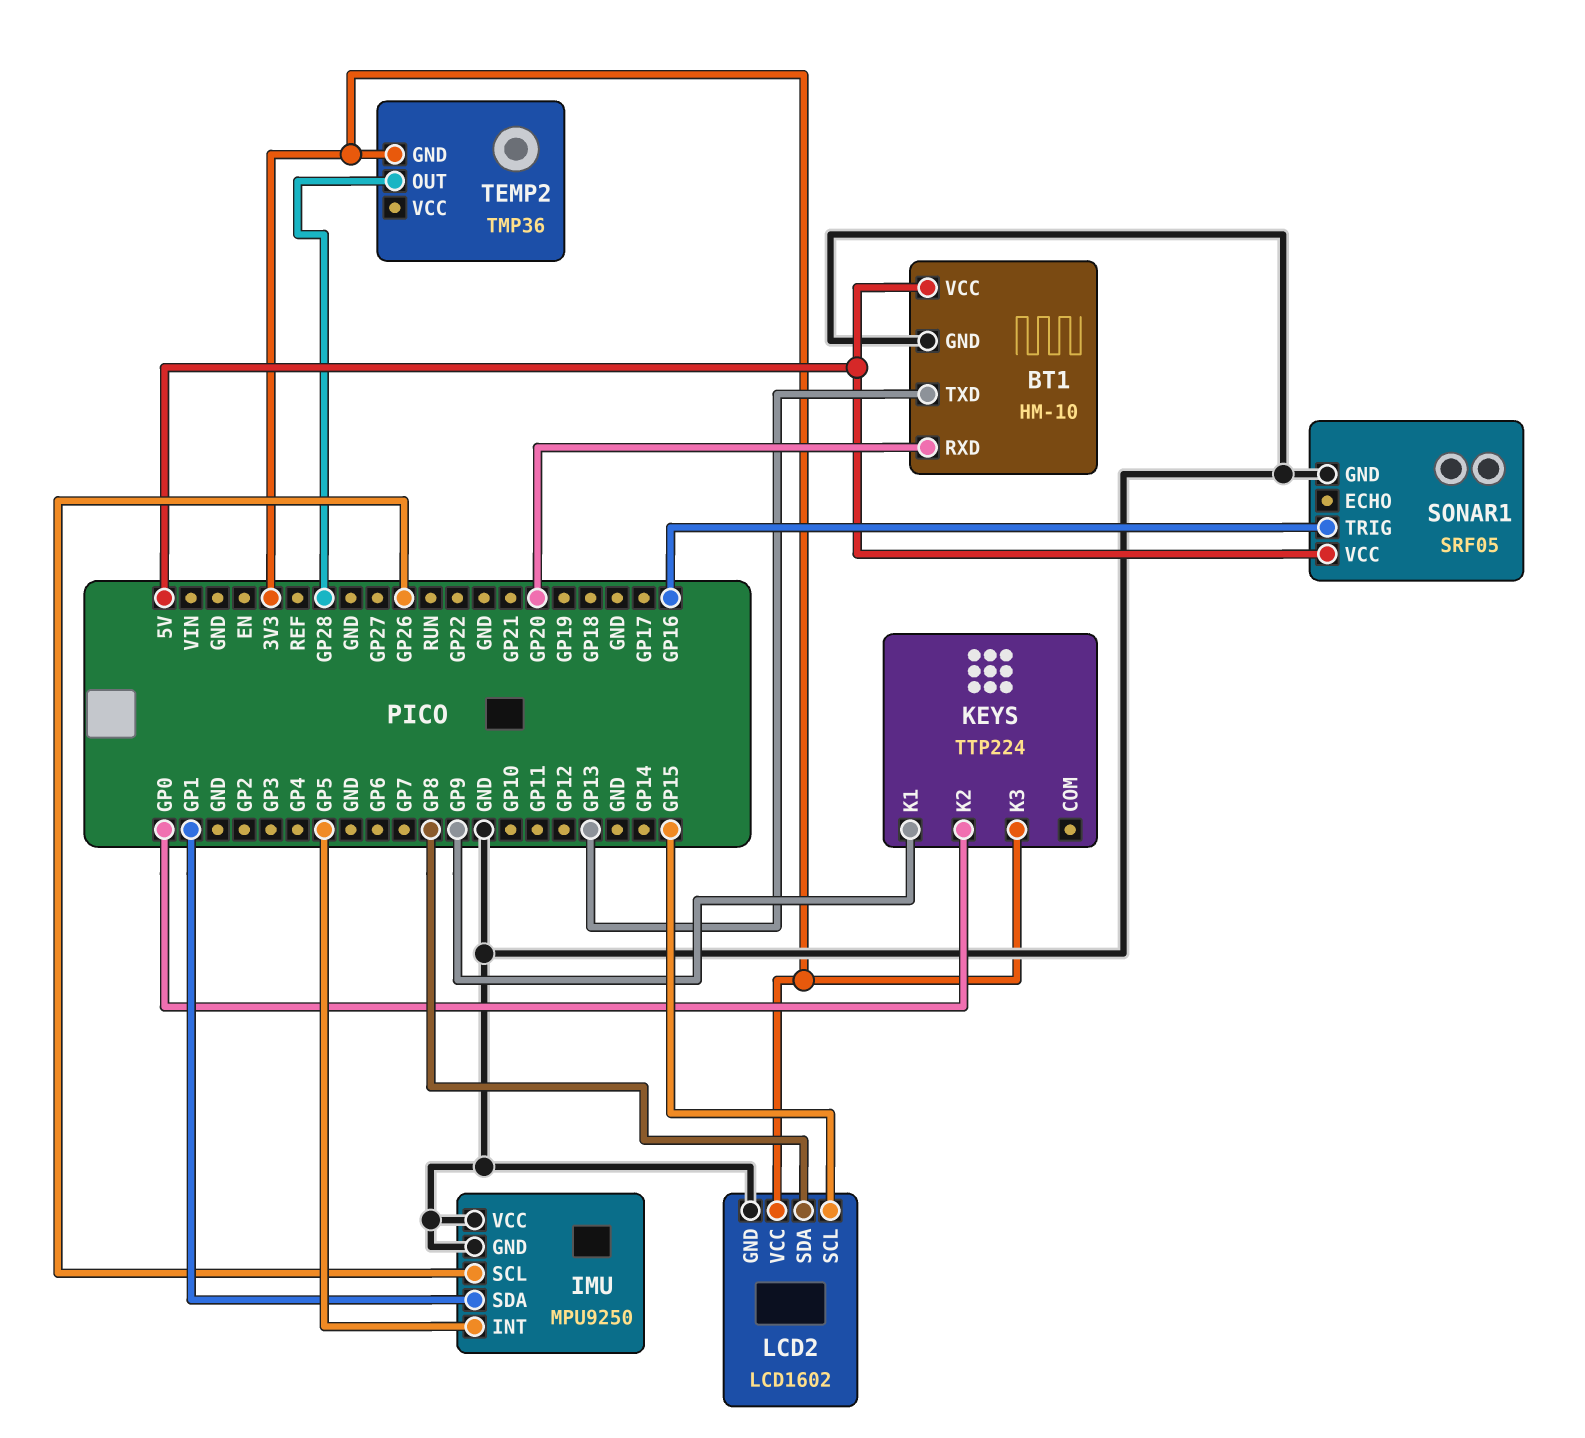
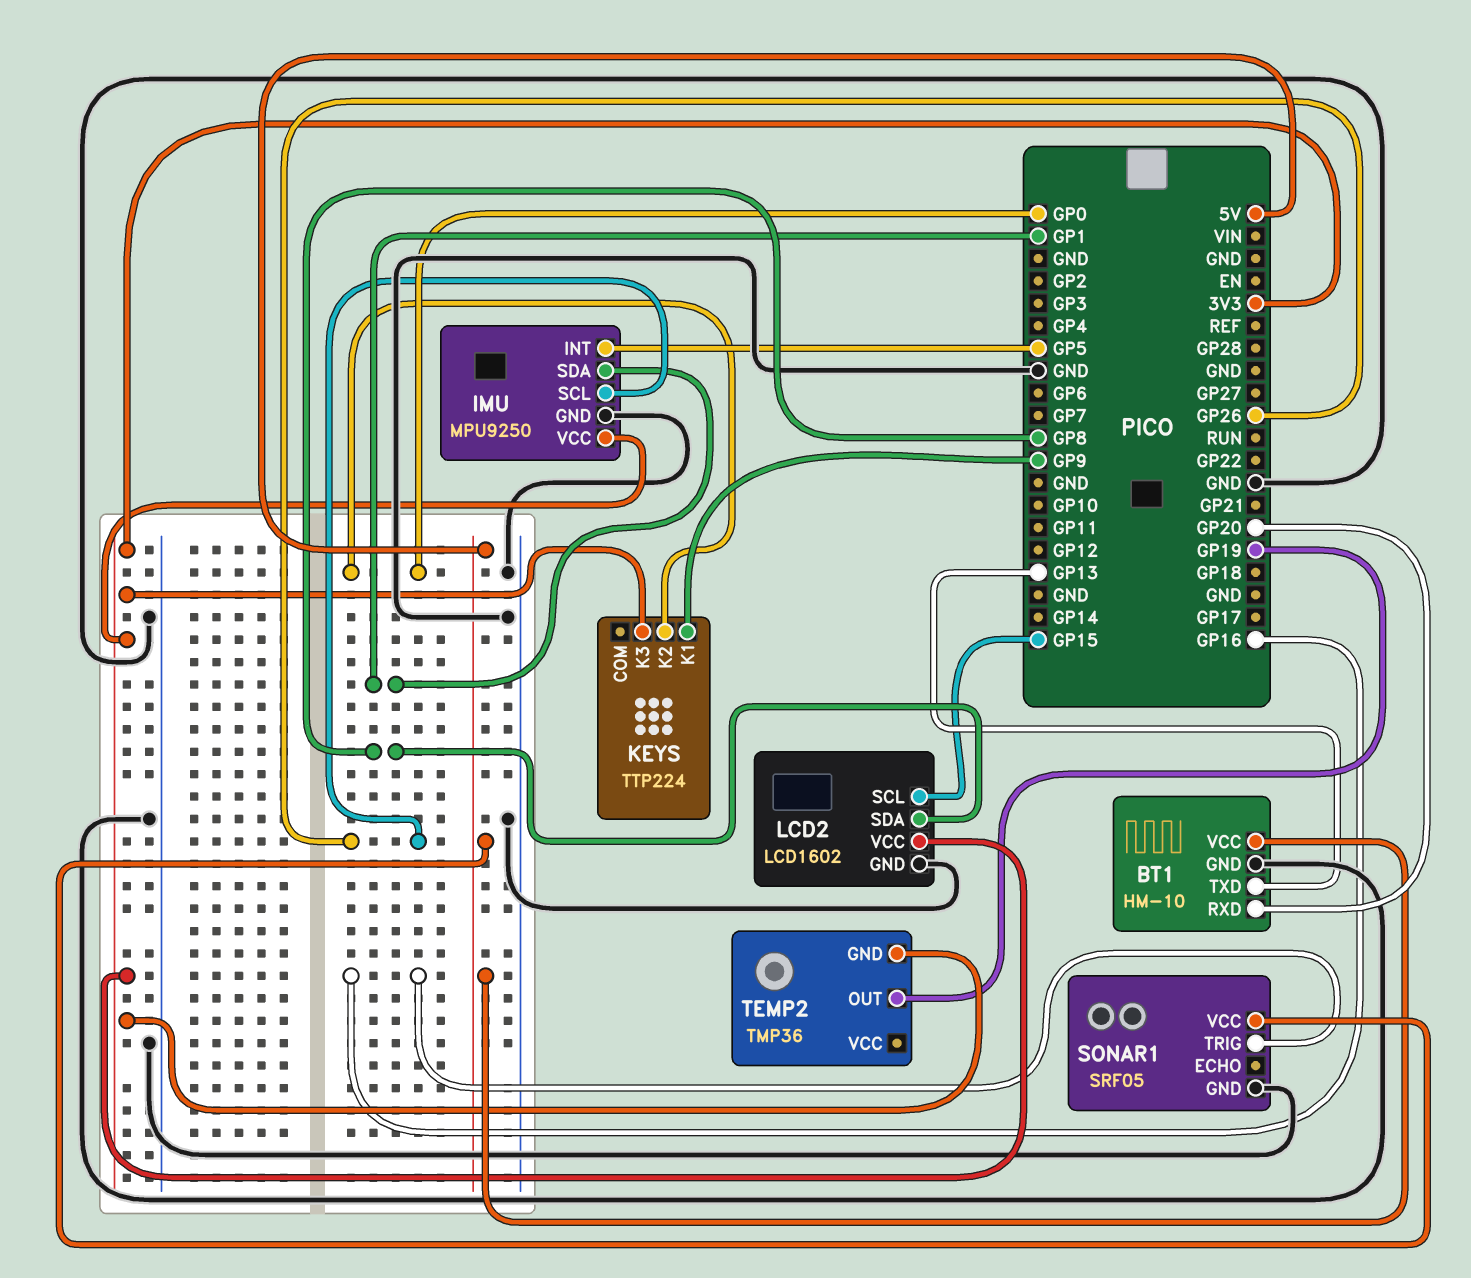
IMU pin VCC: GND -> 3V3
TEMP2 pin OUT: GP28 -> GP19

